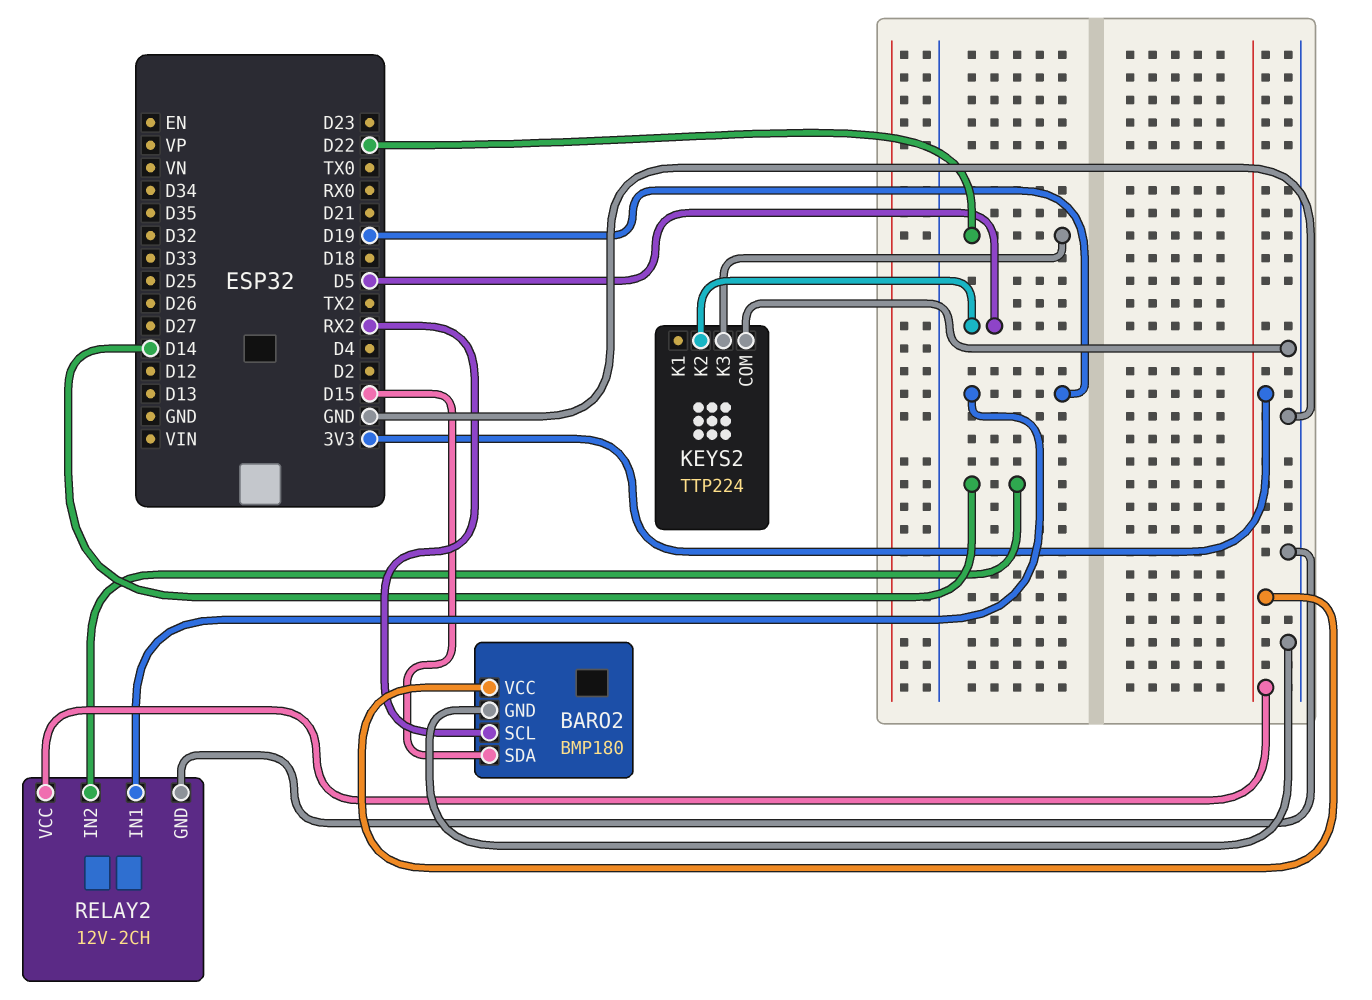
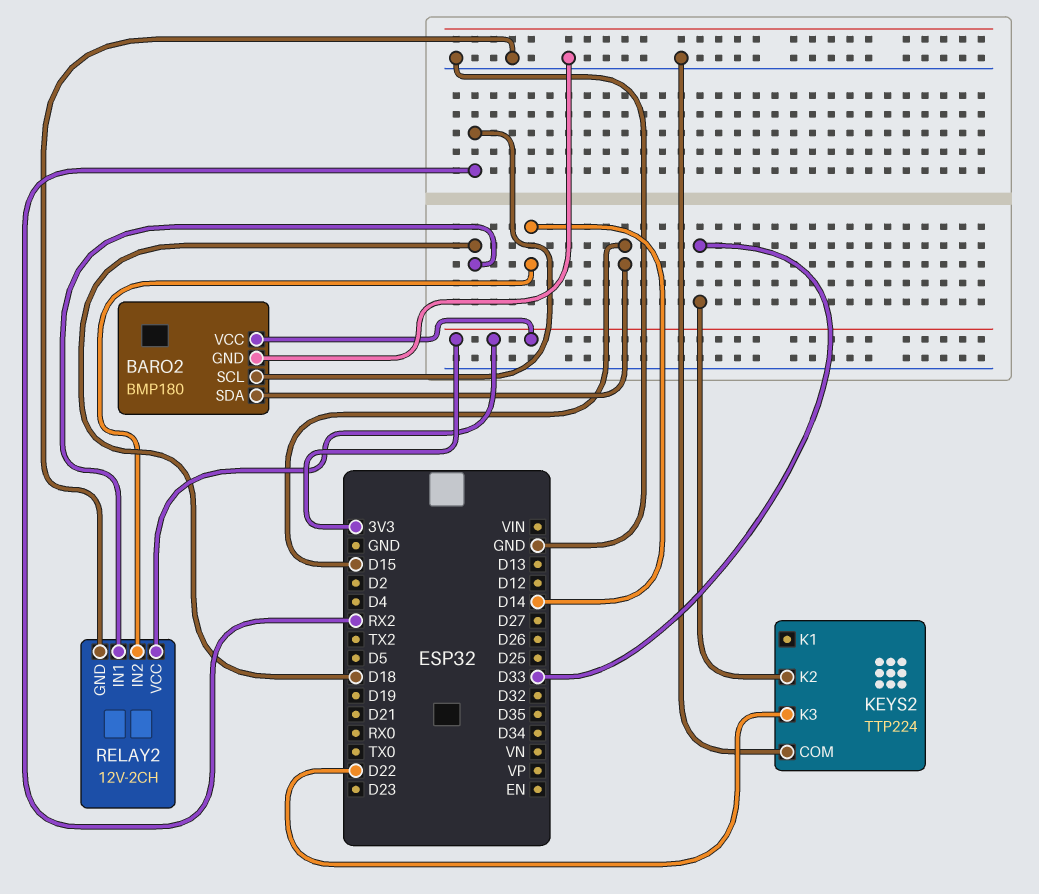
KEYS2 pin K2: D5 -> D33
RELAY2 pin IN1: D19 -> D18

